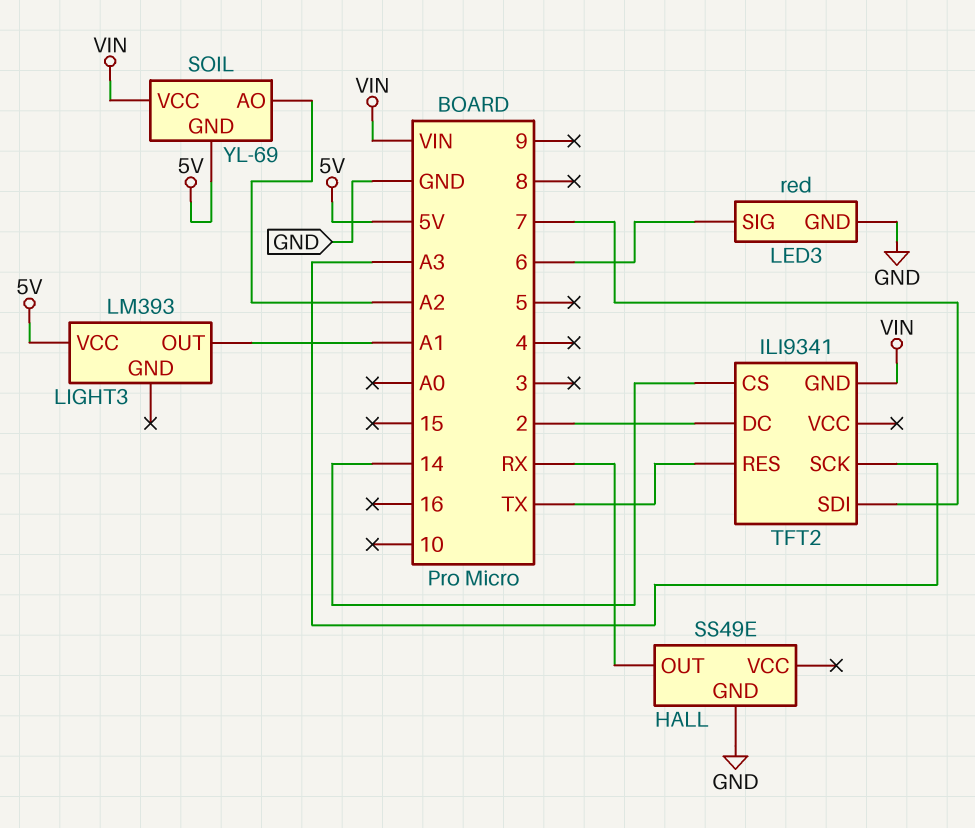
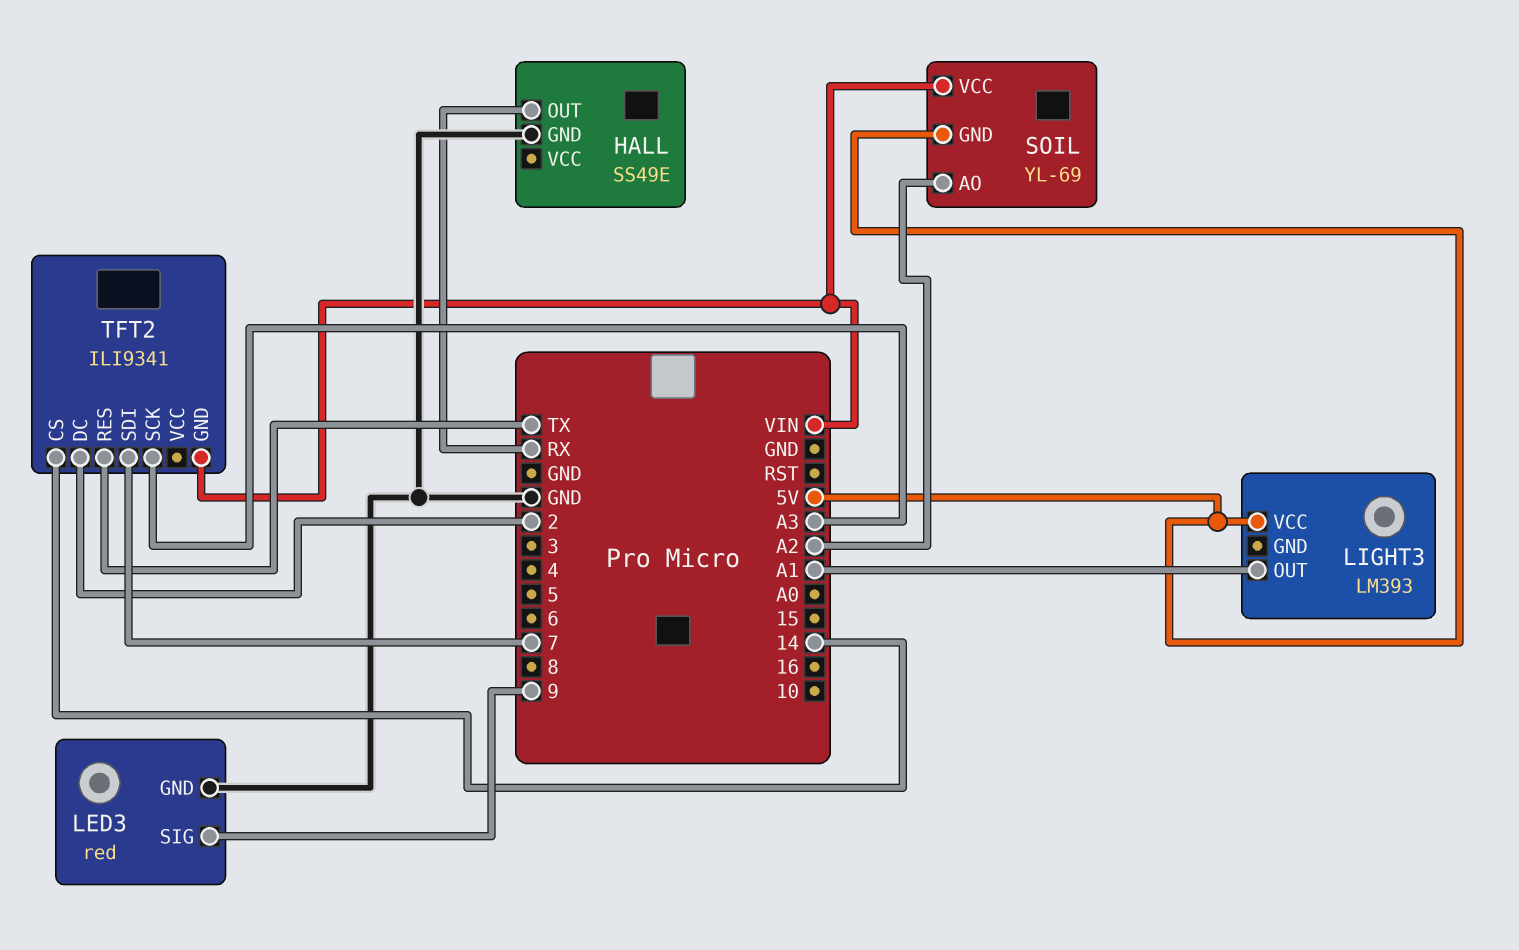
LED3 pin SIG: 6 -> 9

